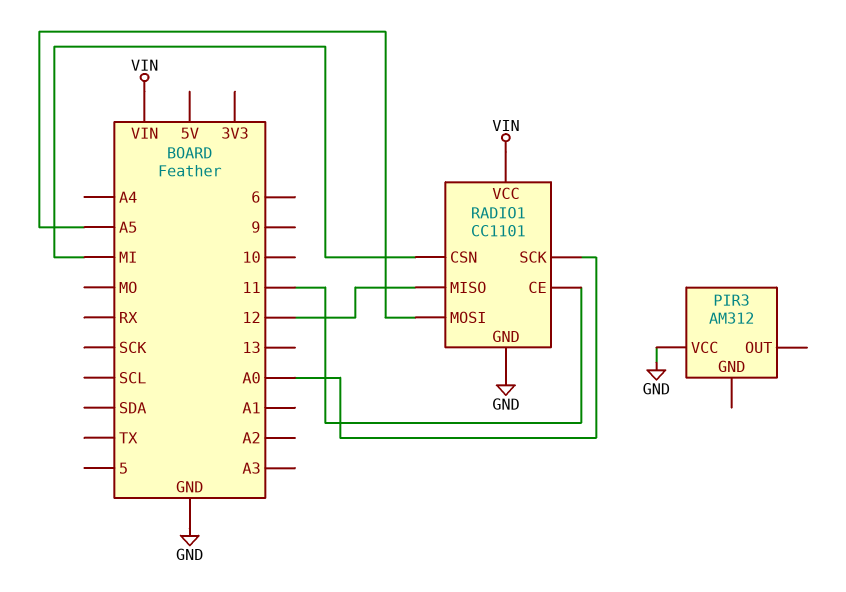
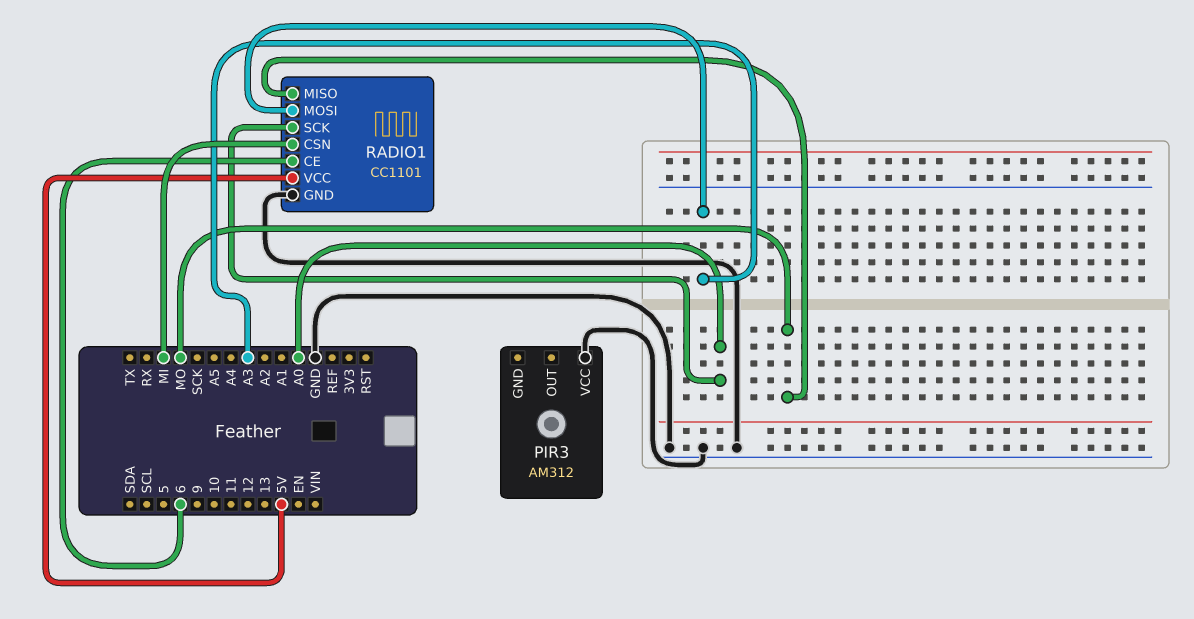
RADIO1 pin CE: 11 -> 6
RADIO1 pin MISO: 12 -> MO
RADIO1 pin MOSI: A5 -> A3
RADIO1 pin VCC: VIN -> 5V

